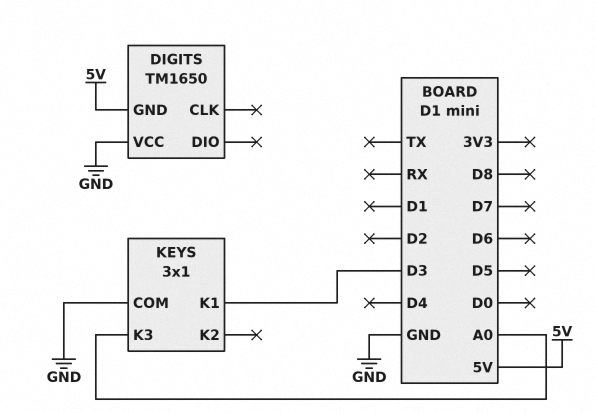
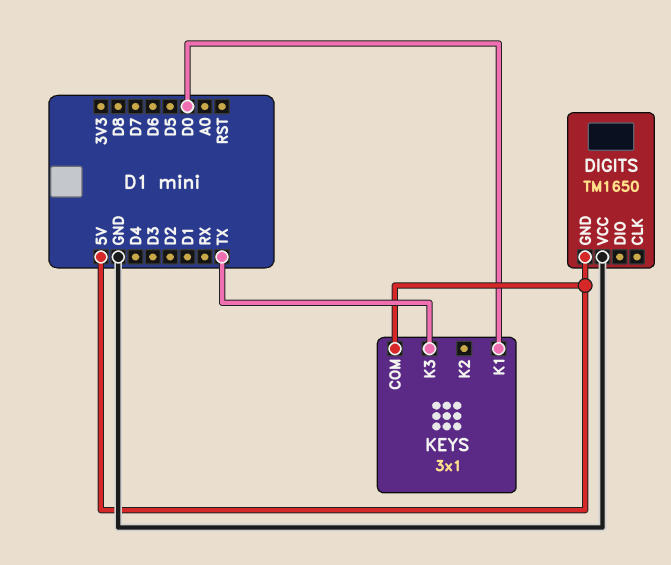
KEYS pin COM: GND -> 5V
KEYS pin K1: D3 -> D0
KEYS pin K3: A0 -> TX

